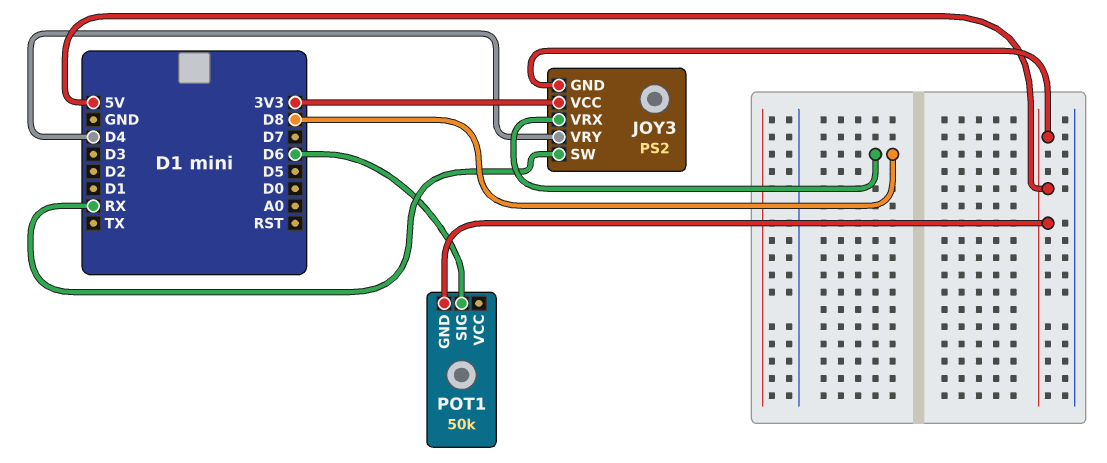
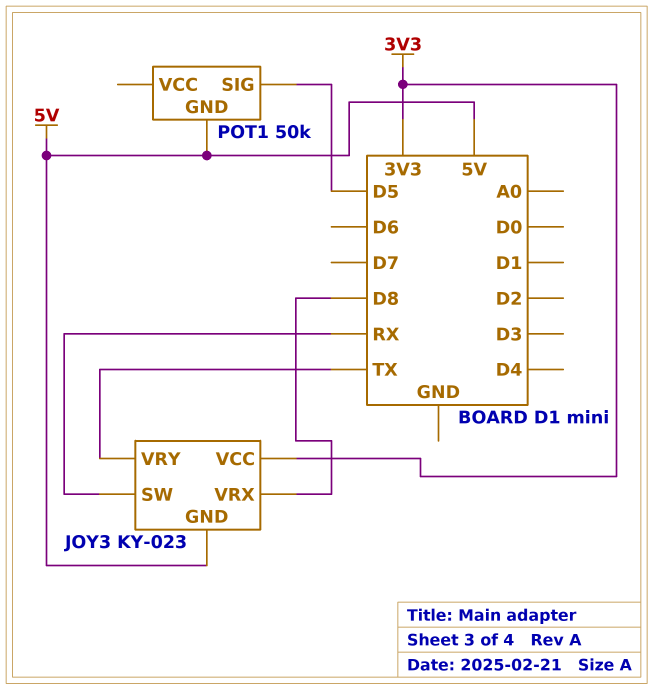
JOY3: PS2 -> KY-023
JOY3 pin VRY: D4 -> TX
POT1 pin SIG: D6 -> D5

